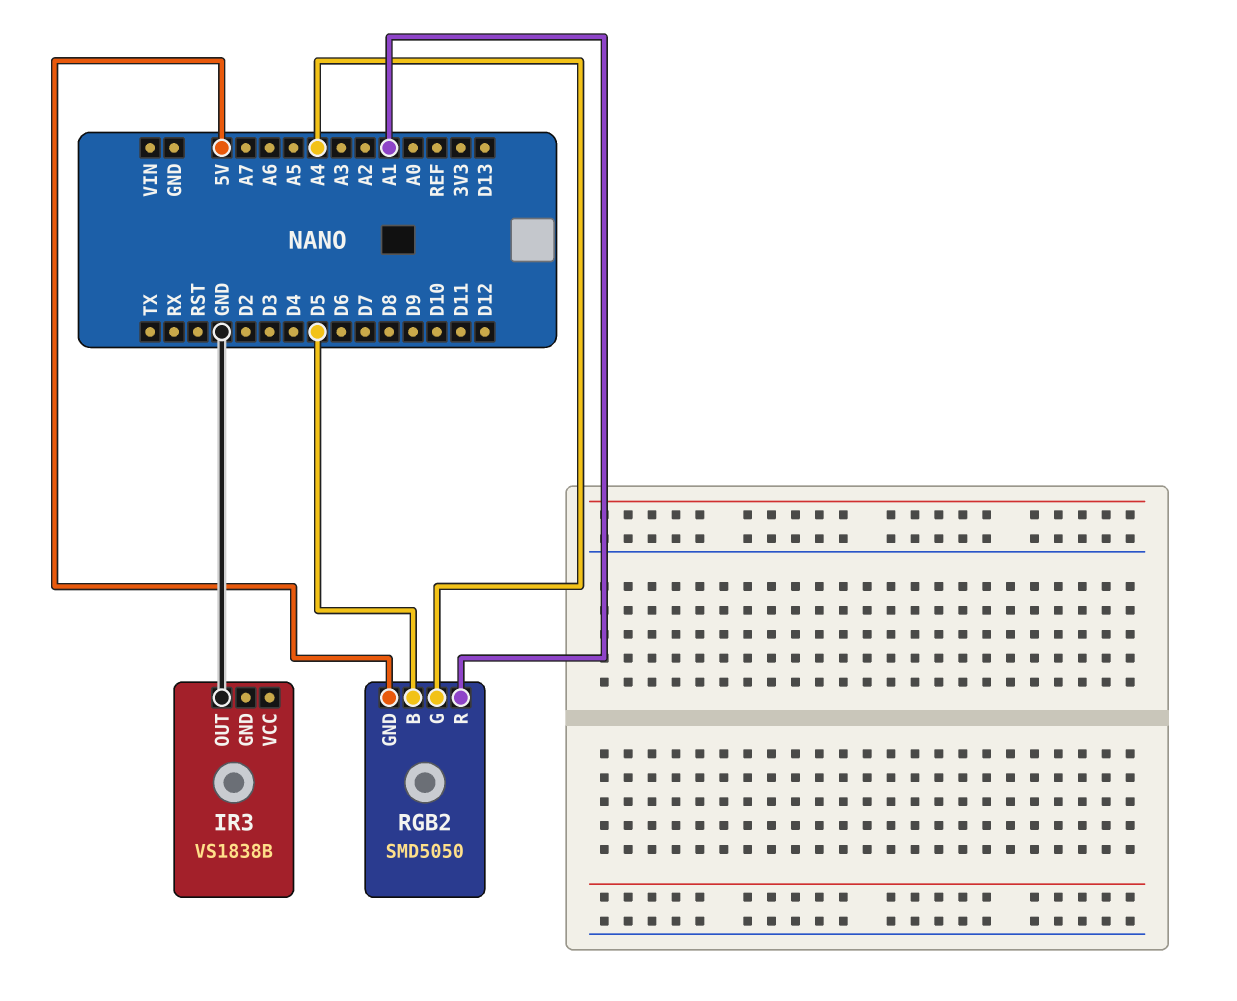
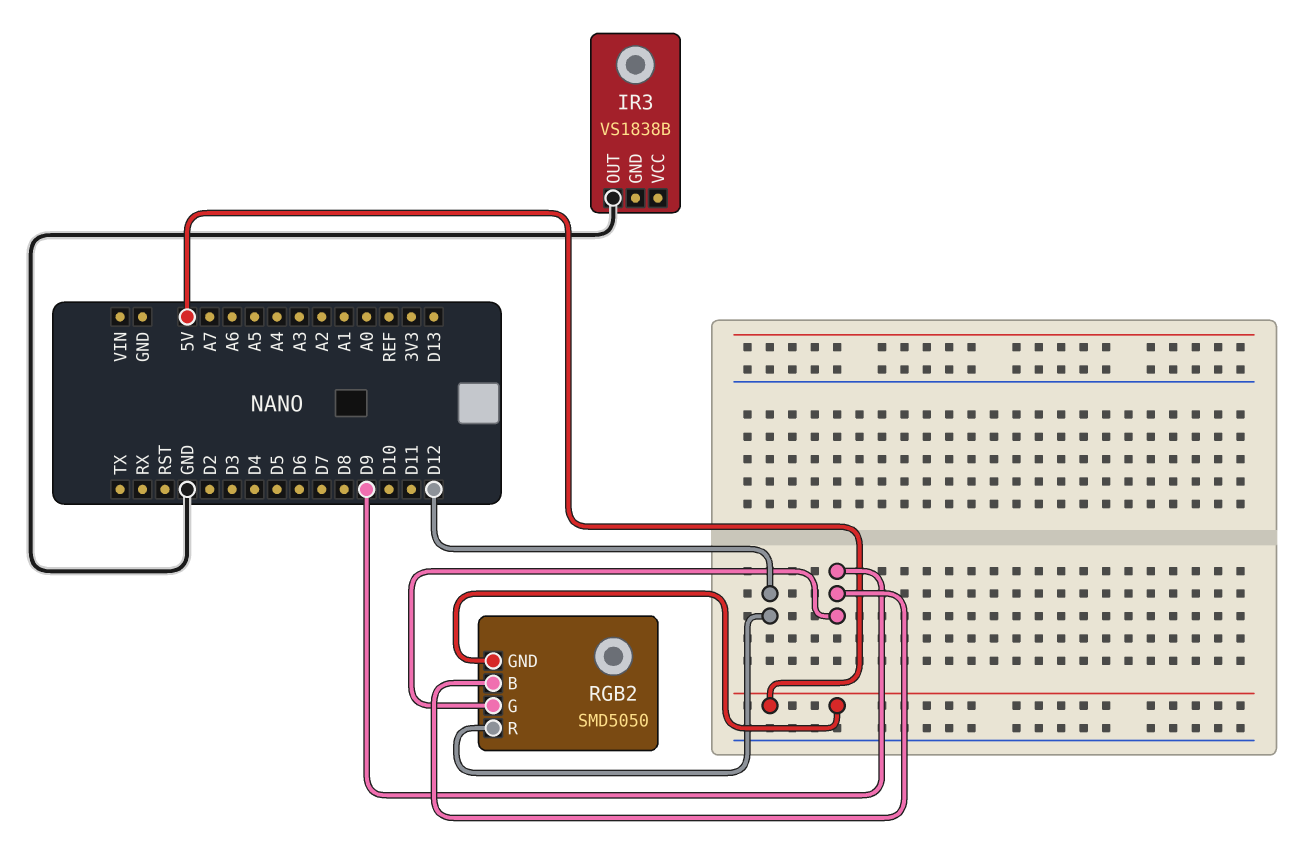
RGB2 pin B: D5 -> D9
RGB2 pin G: A4 -> D9
RGB2 pin R: A1 -> D12

